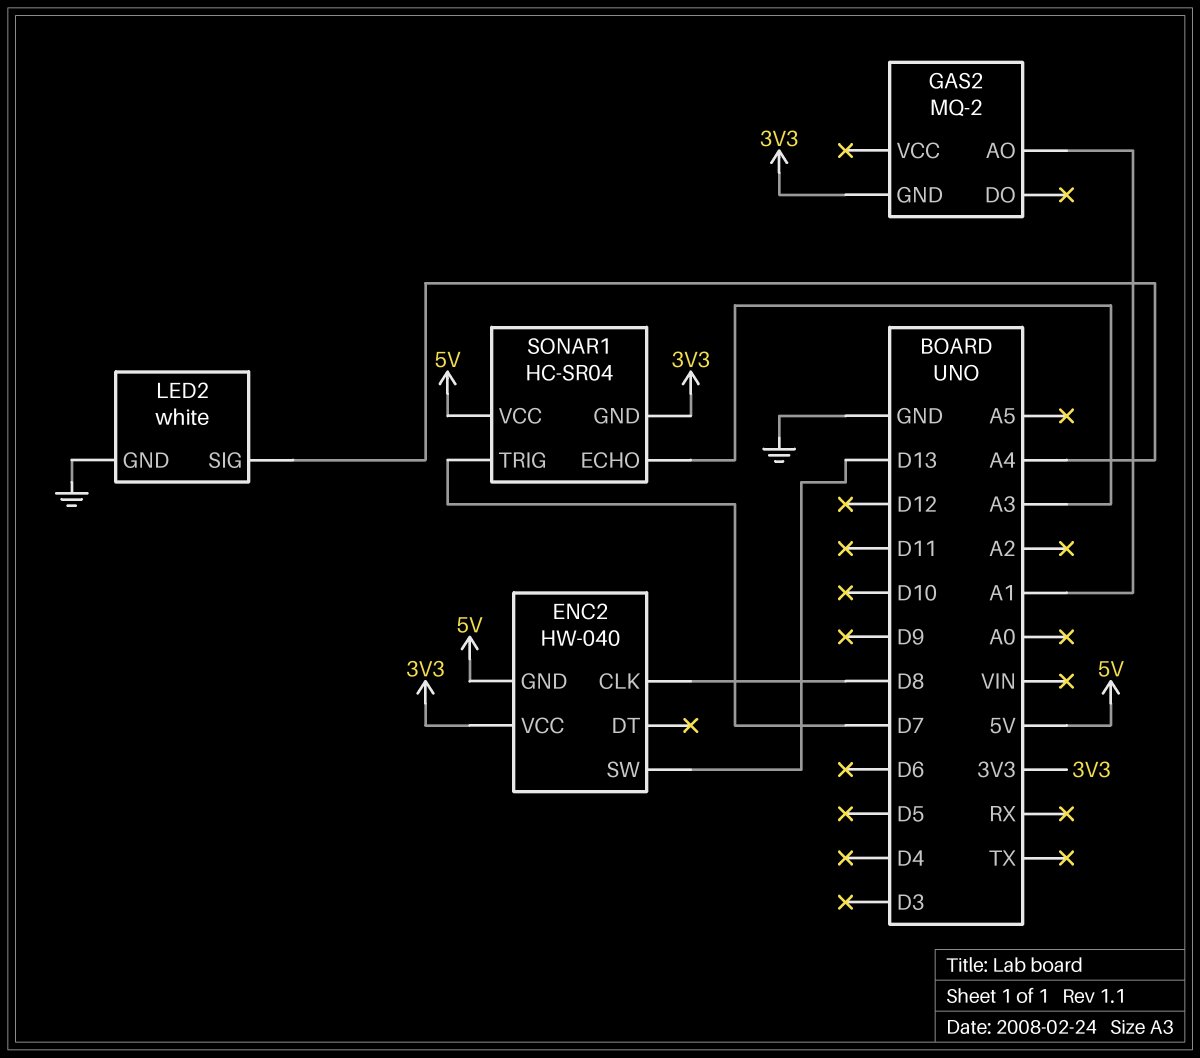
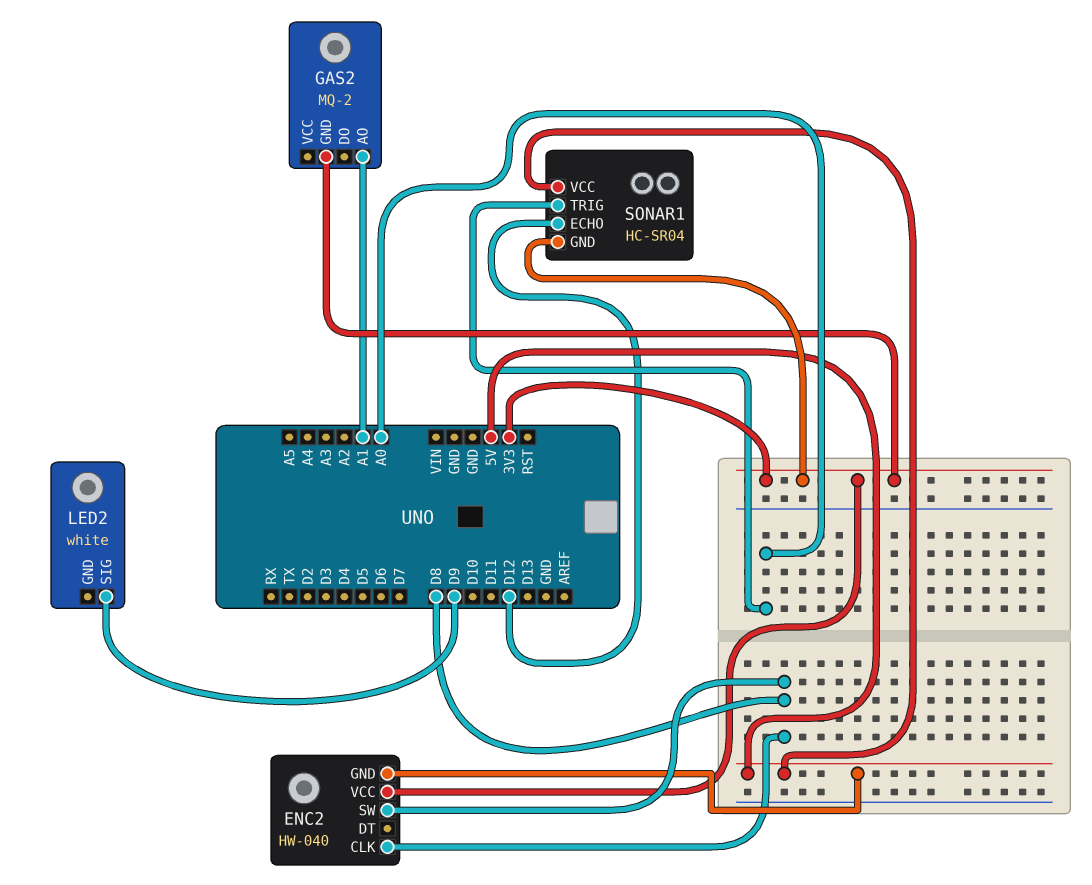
ENC2 pin SW: D13 -> D8
LED2 pin GND: GND -> none
LED2 pin SIG: A4 -> D9
SONAR1 pin ECHO: A3 -> D12
SONAR1 pin TRIG: D7 -> A0

